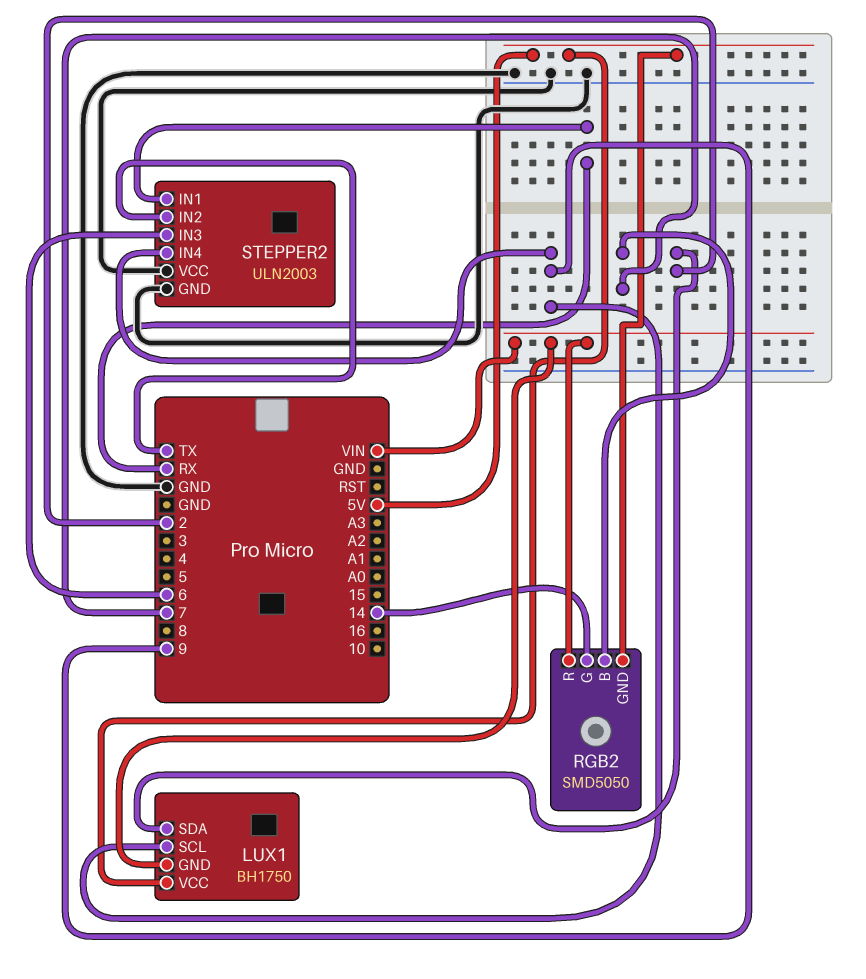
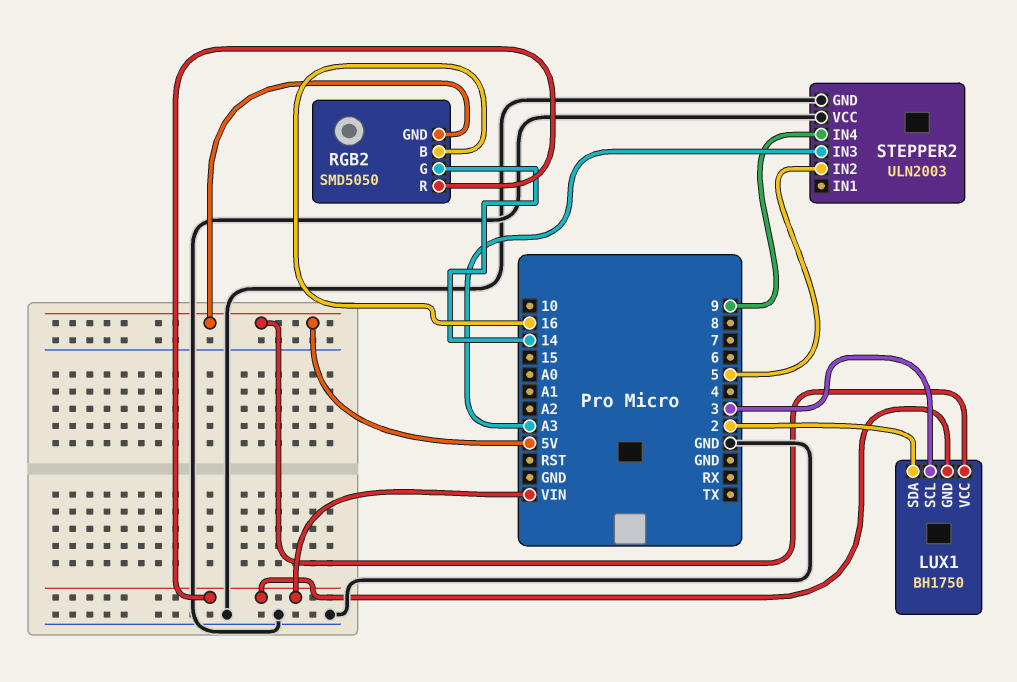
LUX1 pin SCL: 9 -> 3
RGB2 pin B: 7 -> 16
STEPPER2 pin IN1: RX -> none
STEPPER2 pin IN2: TX -> 5
STEPPER2 pin IN3: 6 -> A3

